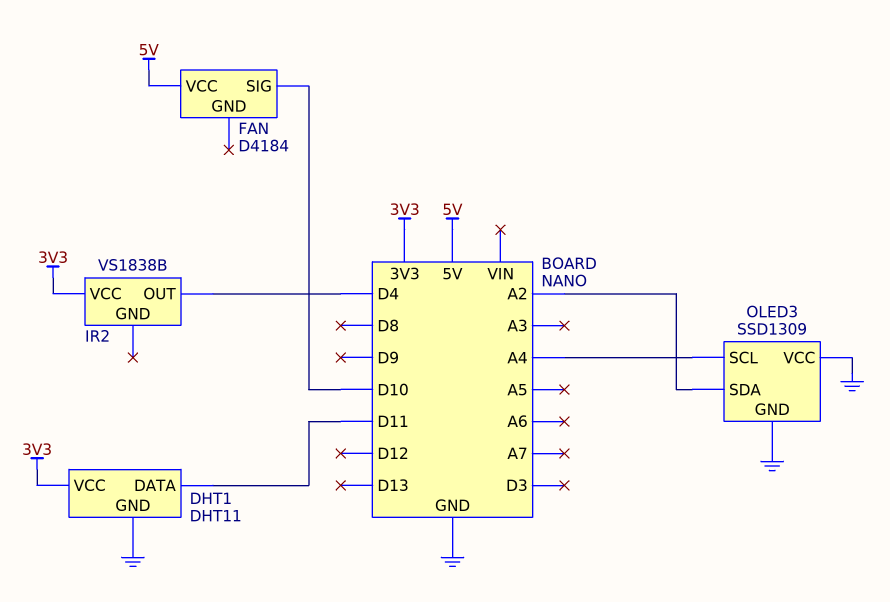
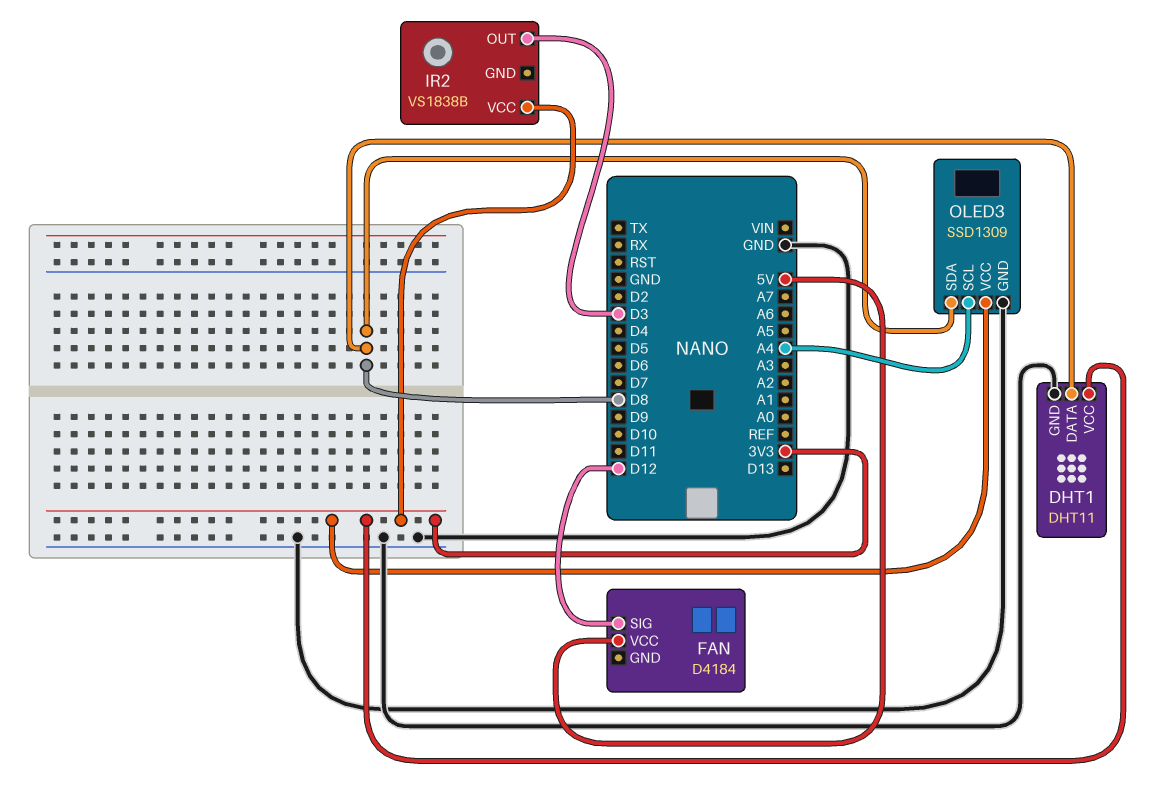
DHT1 pin DATA: D11 -> D8
FAN pin SIG: D10 -> D12
IR2 pin OUT: D4 -> D3
OLED3 pin SDA: A2 -> D8
OLED3 pin VCC: GND -> 3V3

